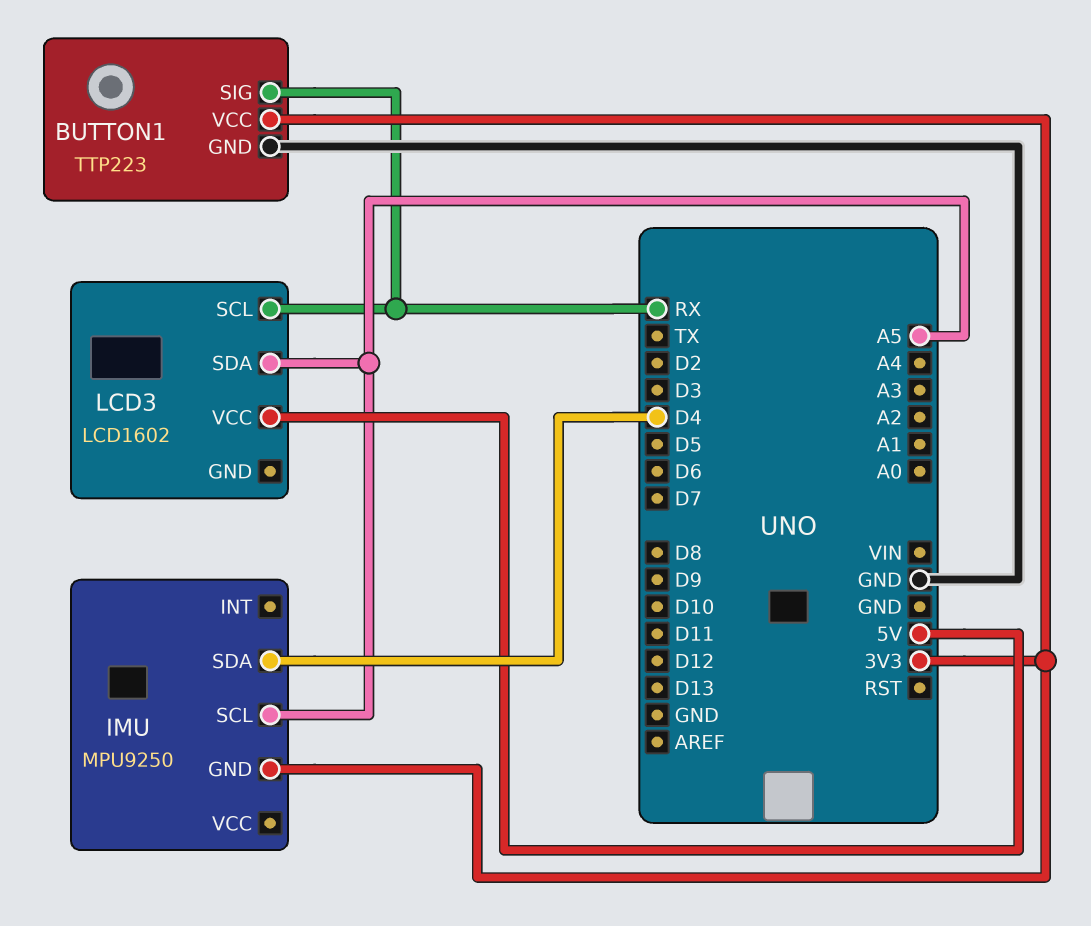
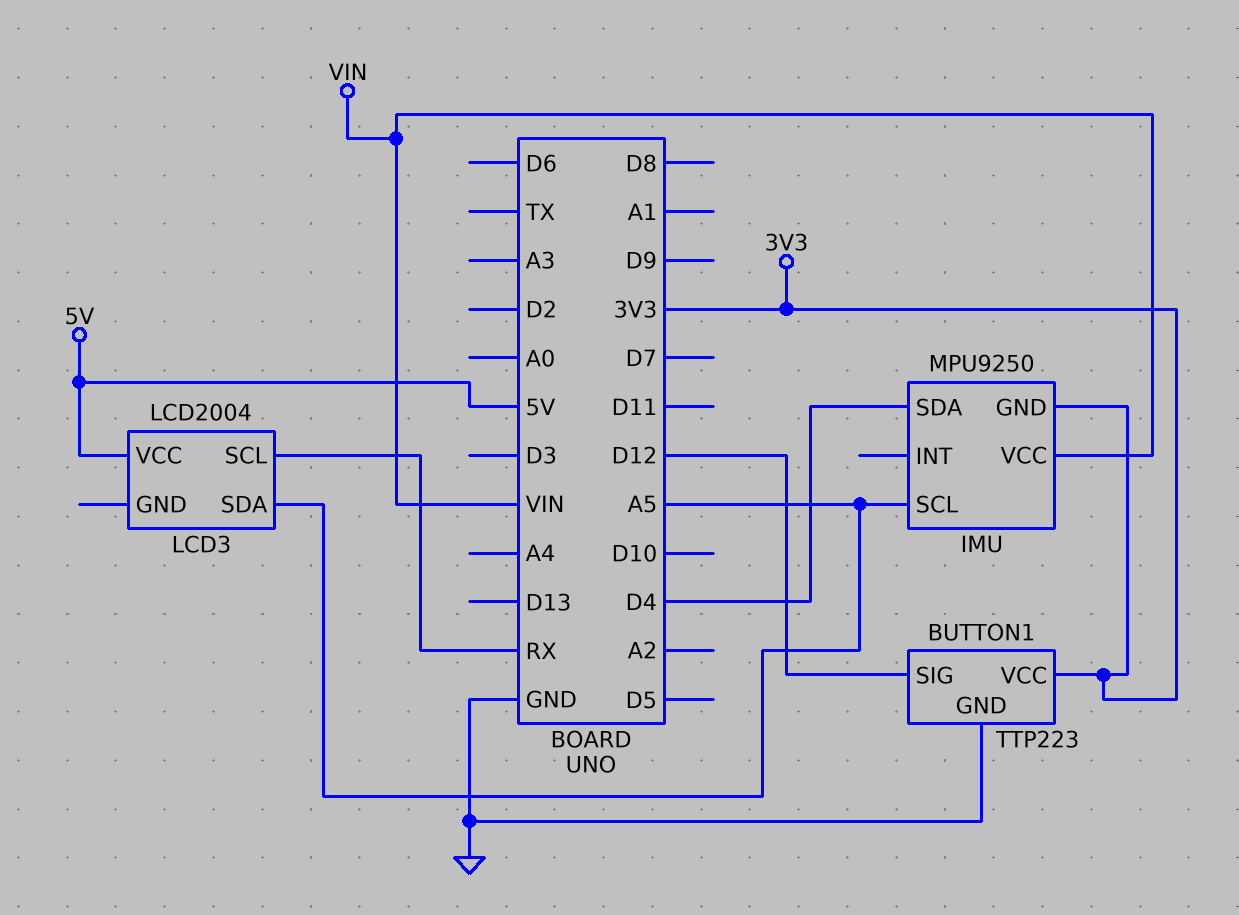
BUTTON1 pin SIG: RX -> D12
IMU pin VCC: none -> VIN
LCD3: LCD1602 -> LCD2004

